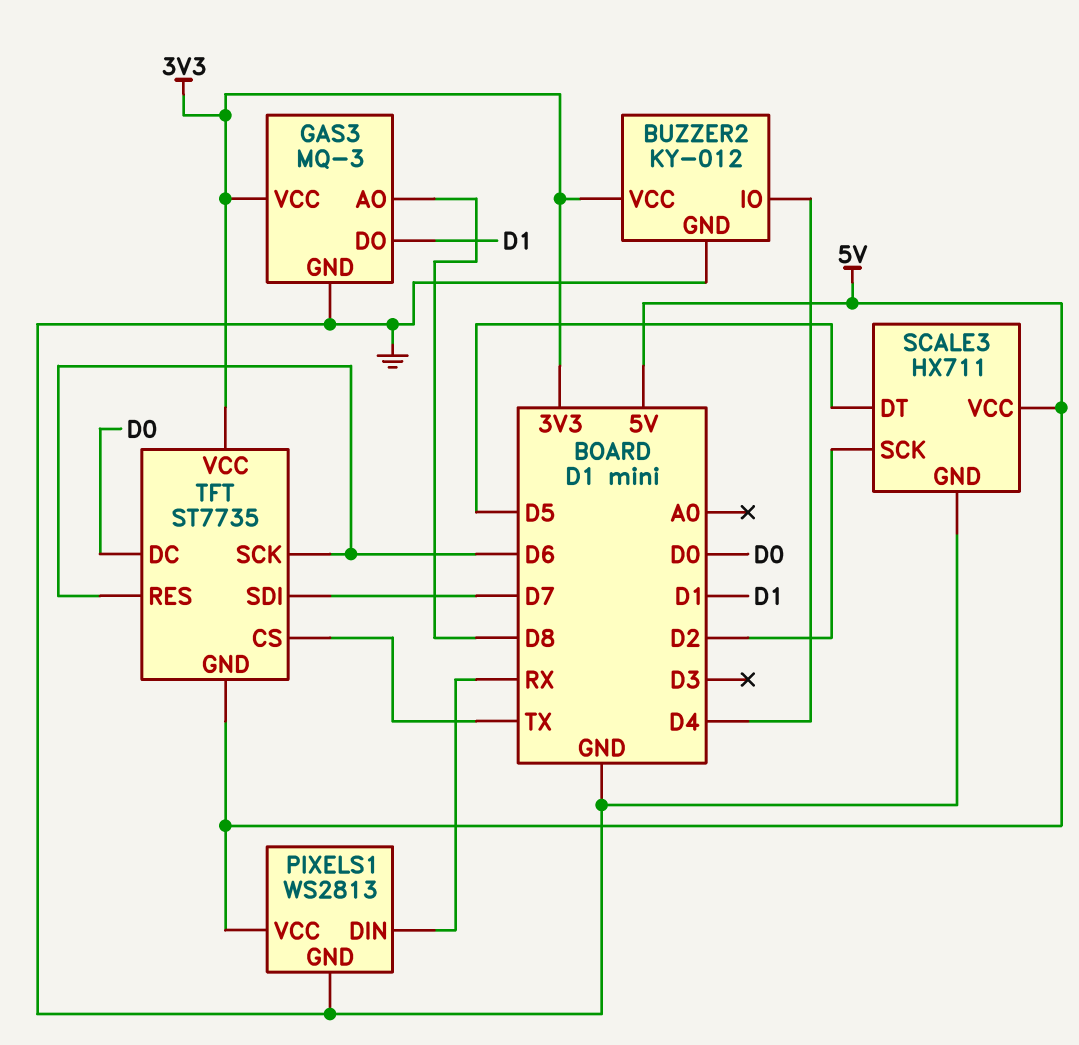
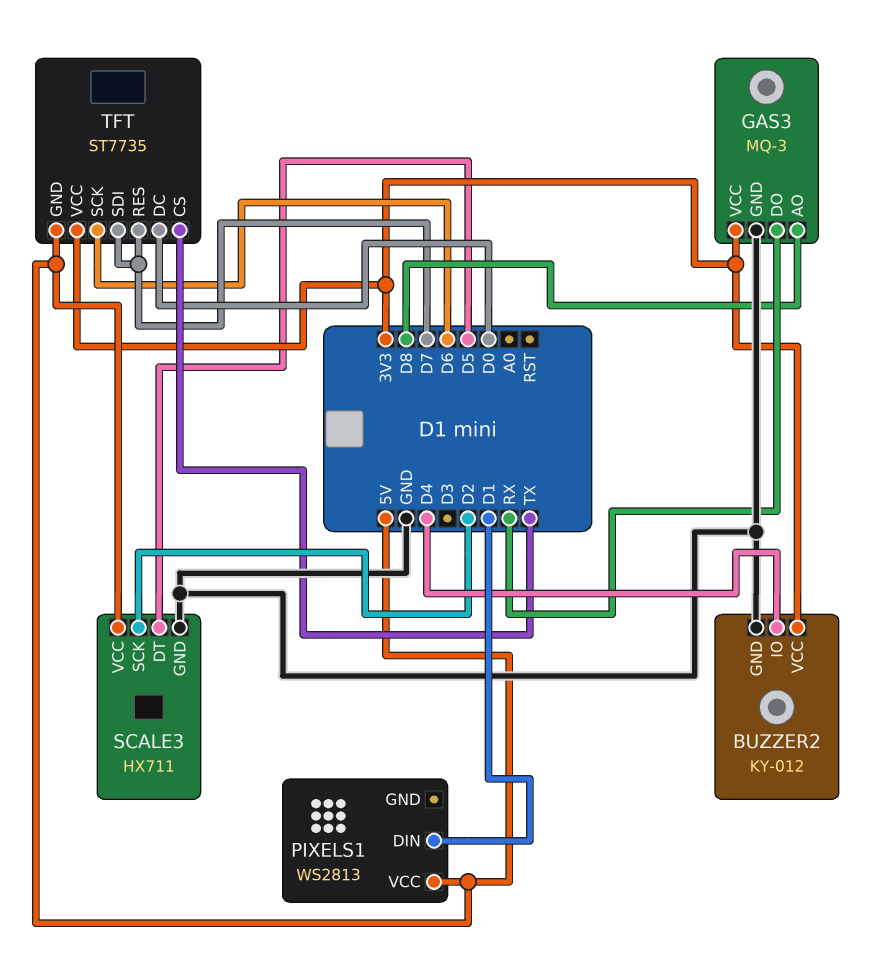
GAS3 pin DO: D1 -> RX
PIXELS1 pin DIN: RX -> D1
PIXELS1 pin GND: GND -> none
TFT pin RES: D6 -> D7

